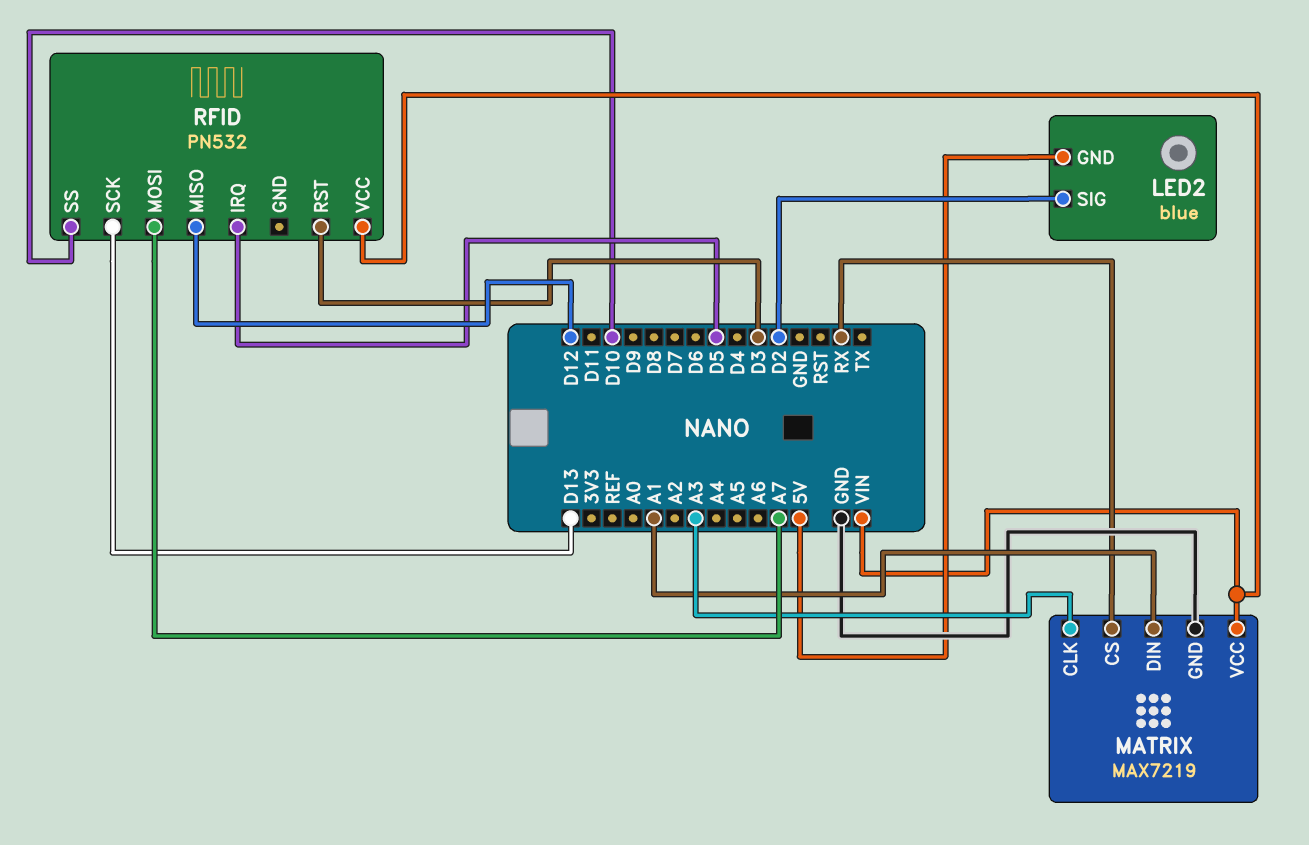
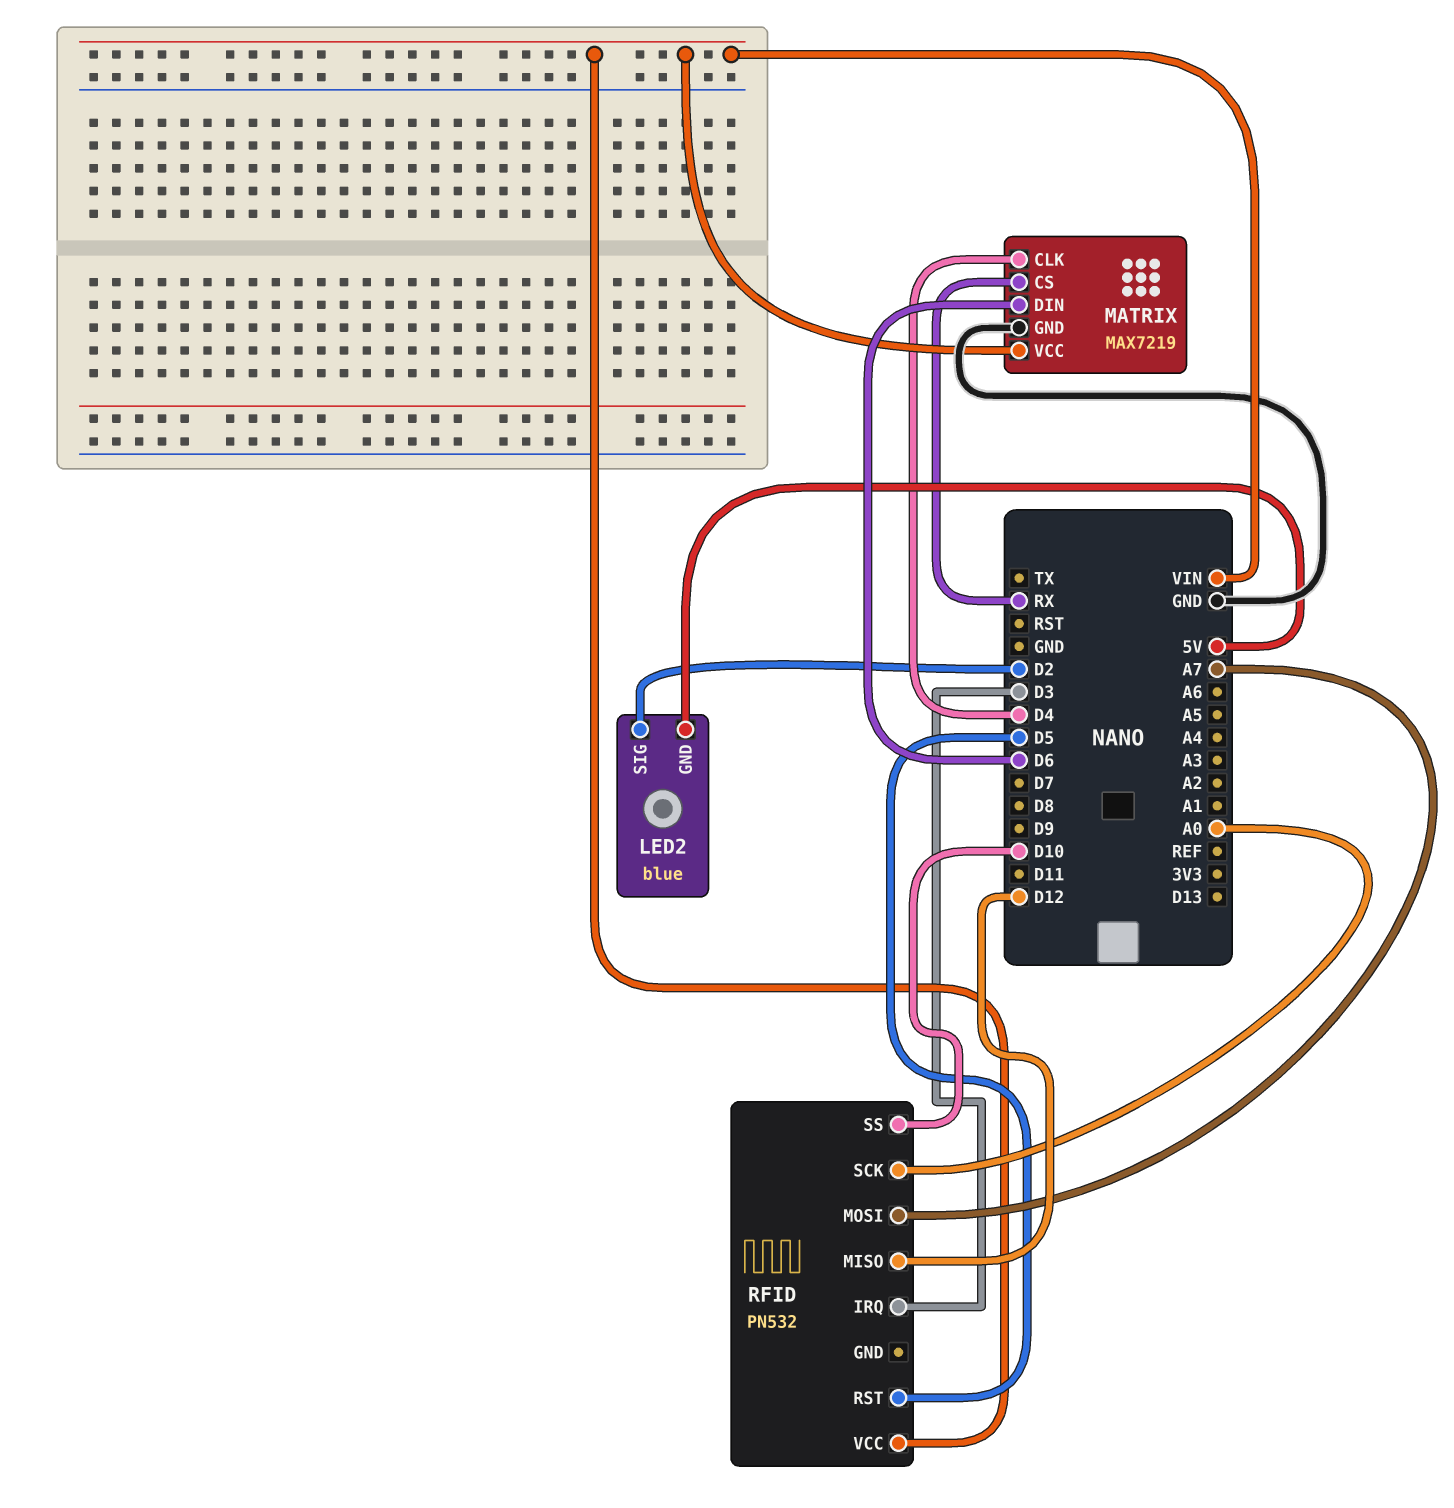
MATRIX pin CLK: A3 -> D4
MATRIX pin DIN: A1 -> D6
RFID pin IRQ: D5 -> D3
RFID pin RST: D3 -> D5
RFID pin SCK: D13 -> A0

